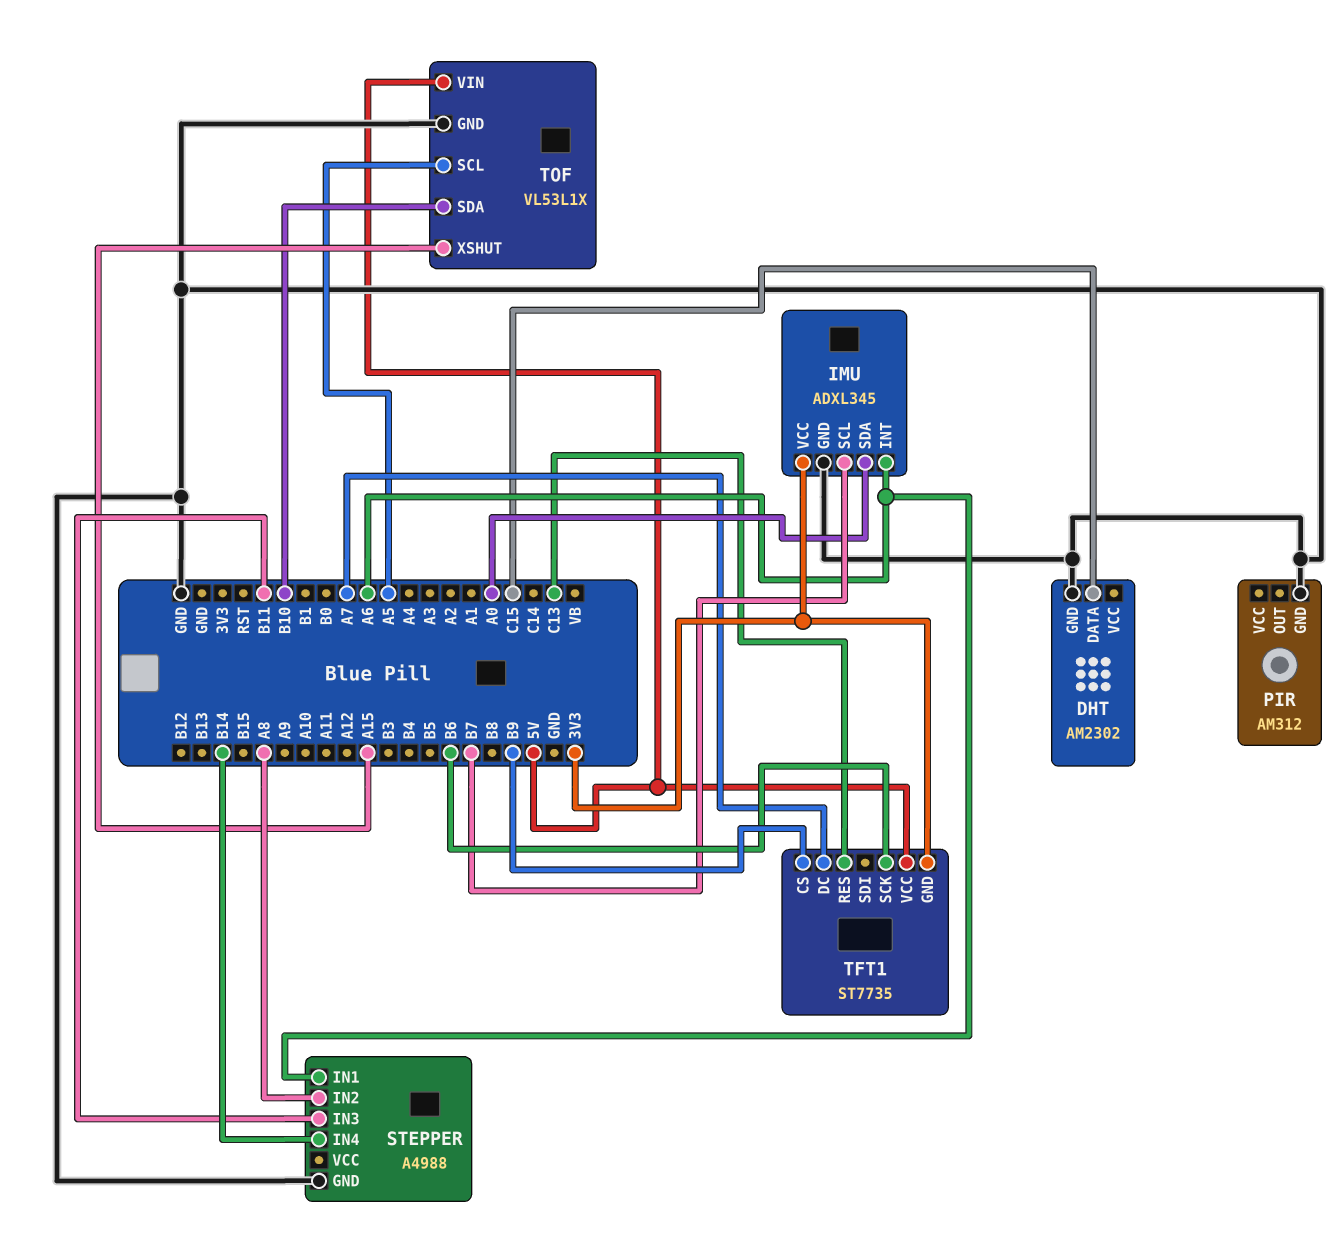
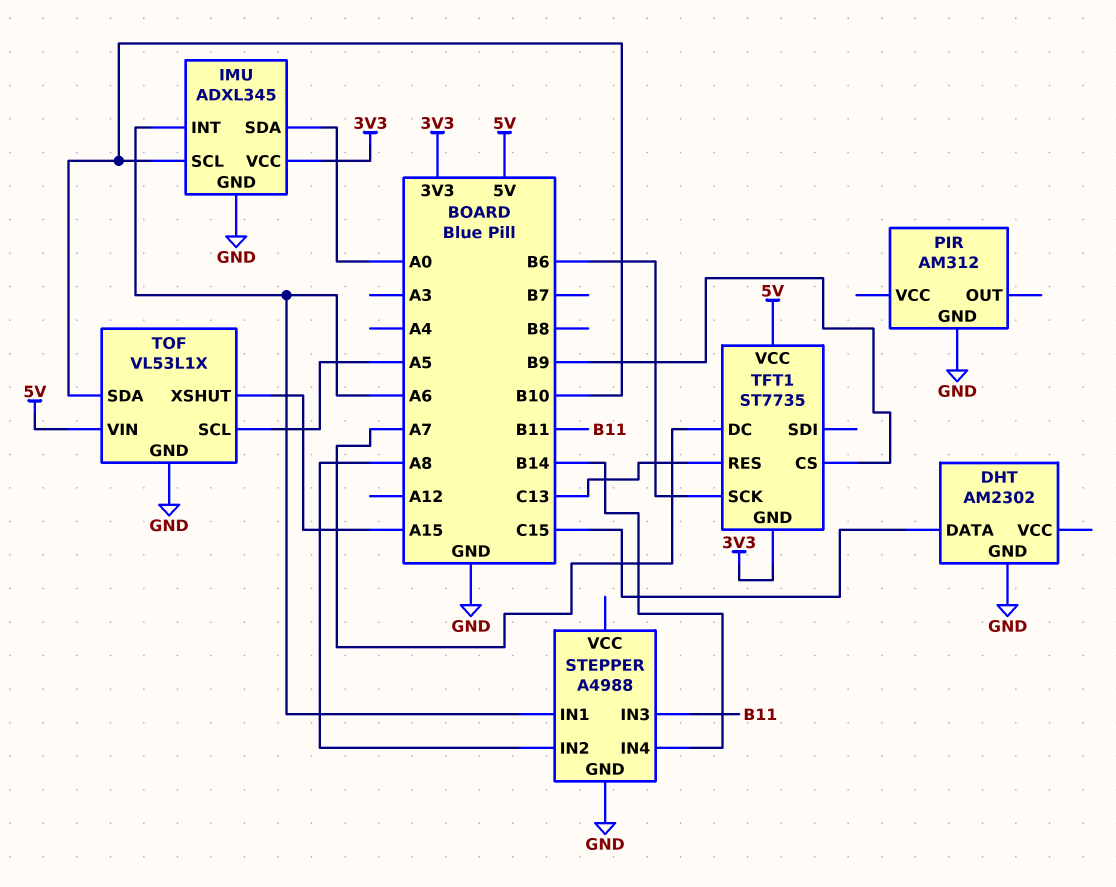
IMU pin SCL: B7 -> B10

